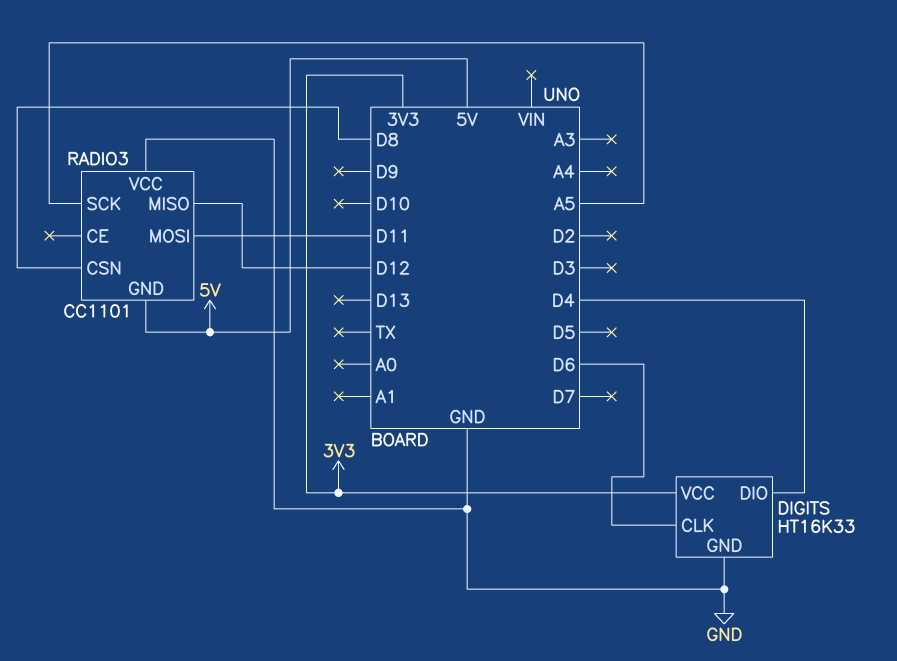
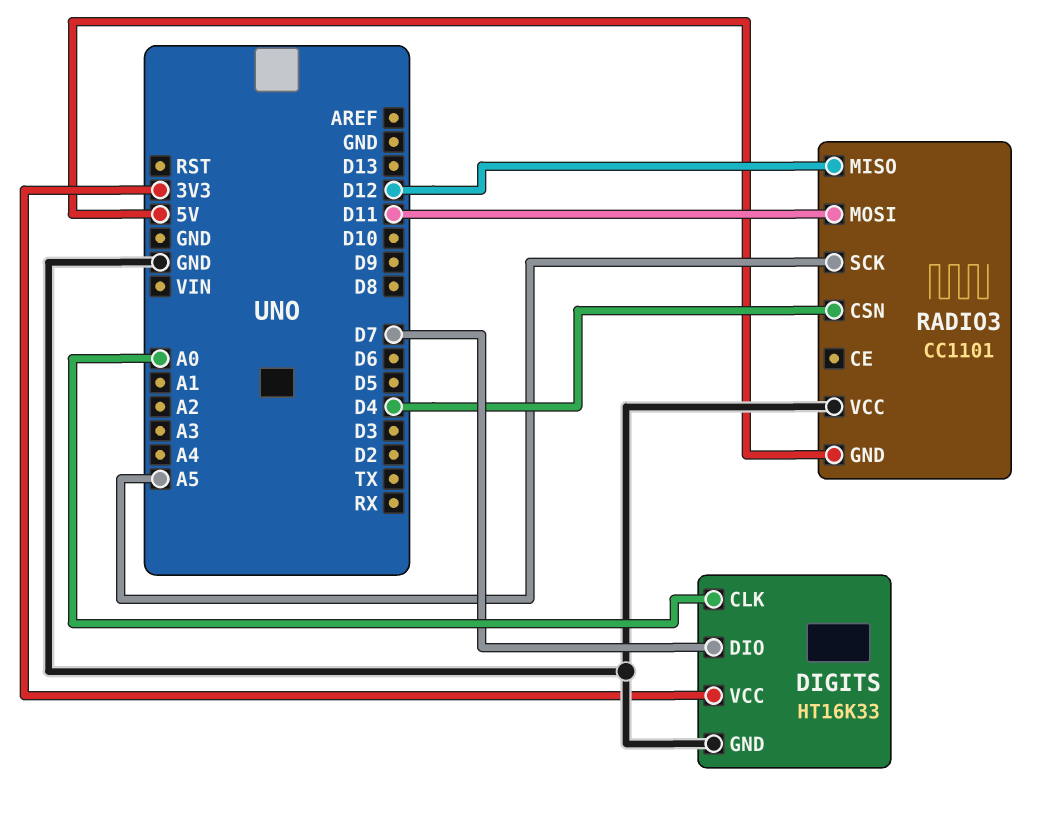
DIGITS pin CLK: D6 -> A0
DIGITS pin DIO: D4 -> D7
RADIO3 pin CSN: D8 -> D4

